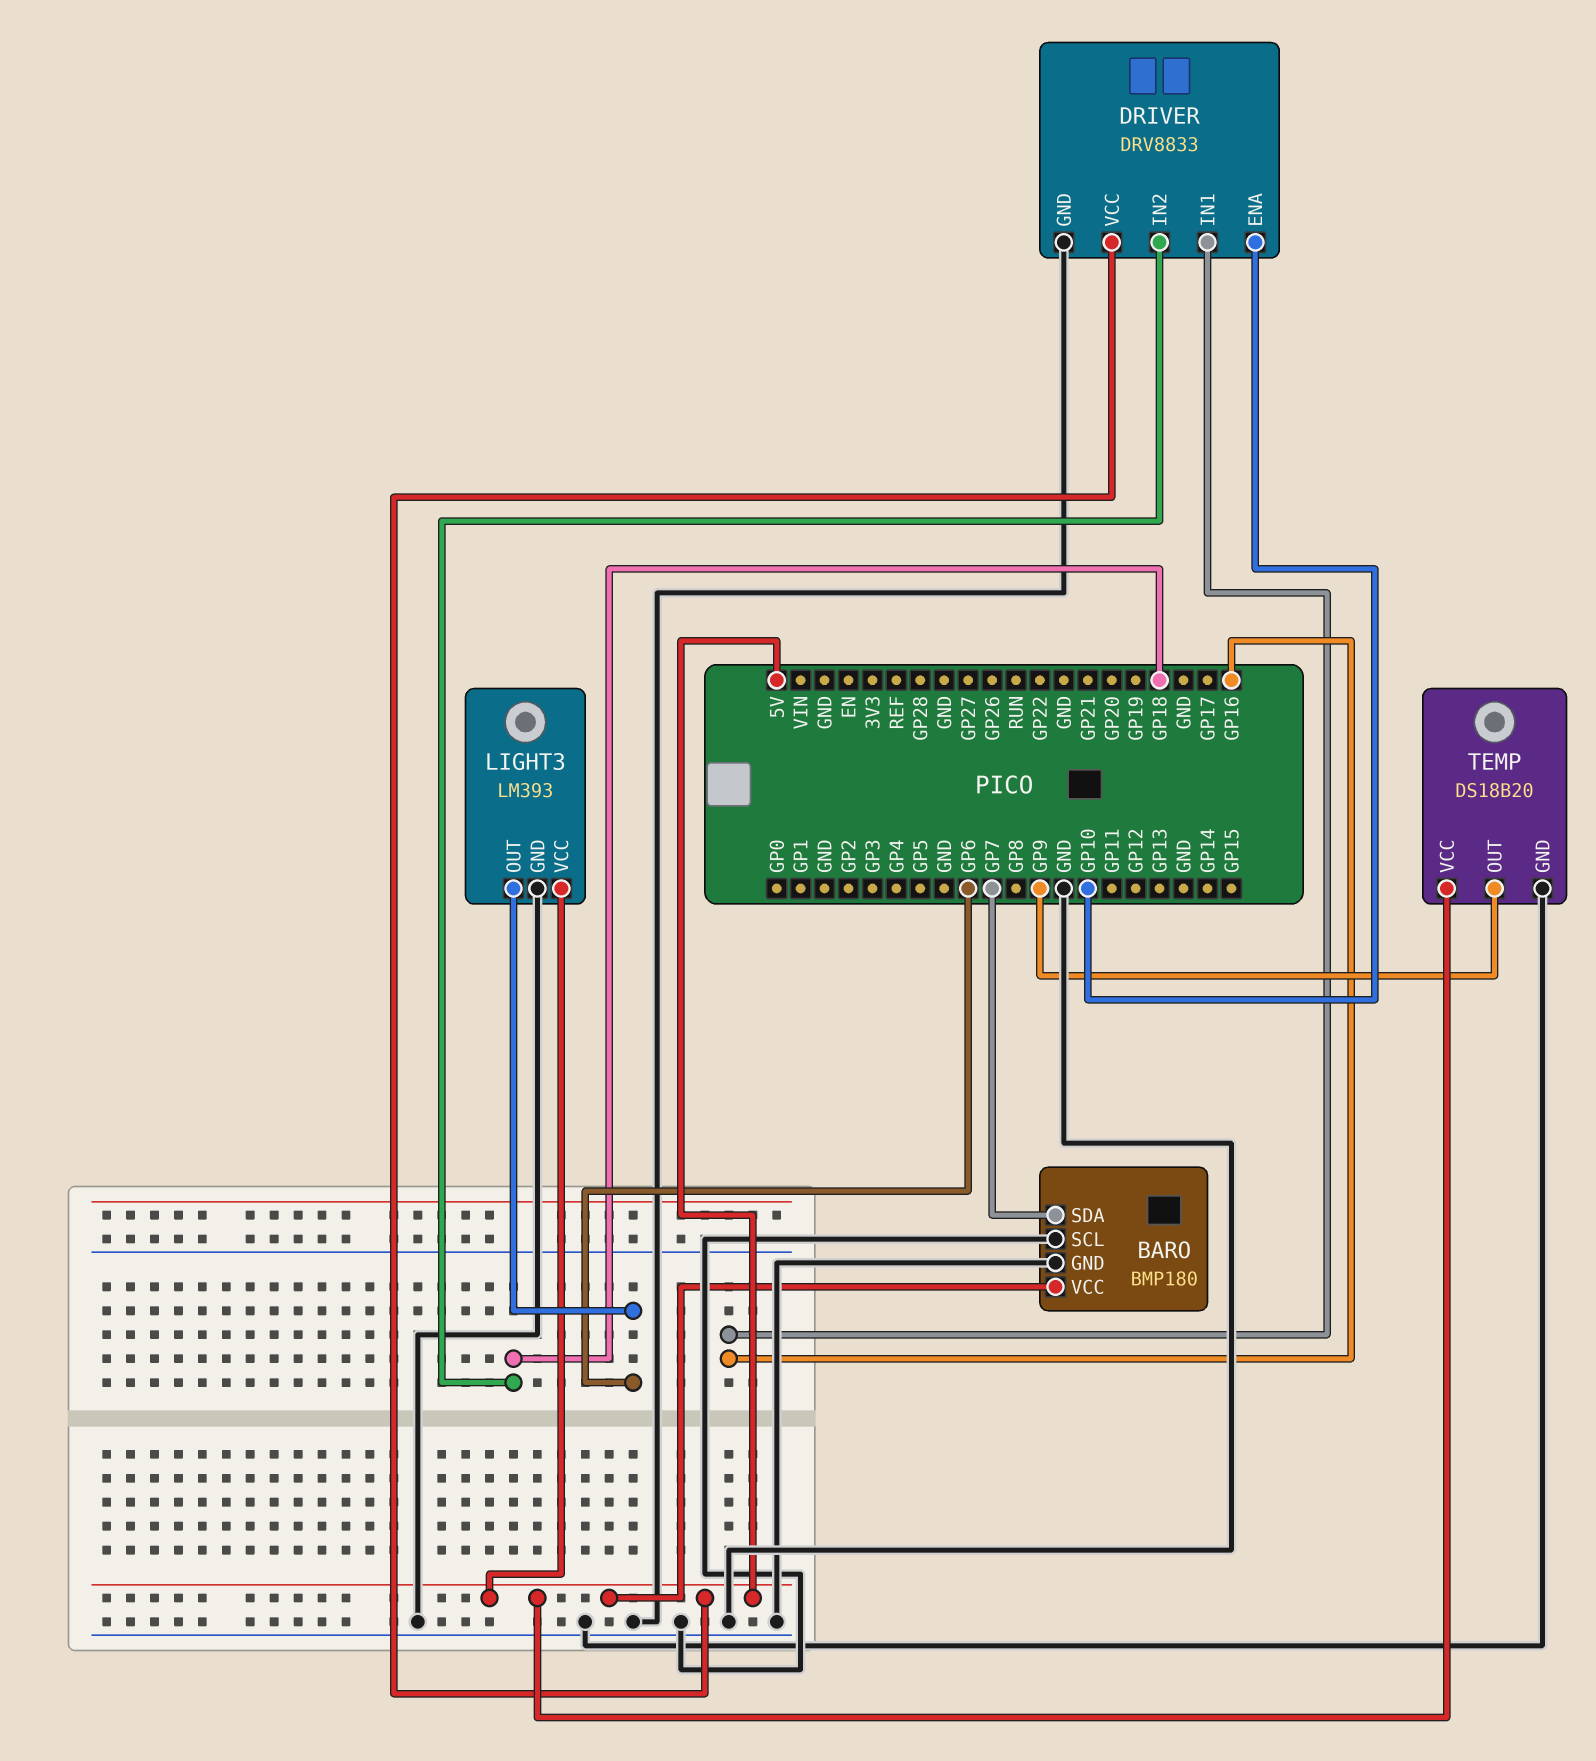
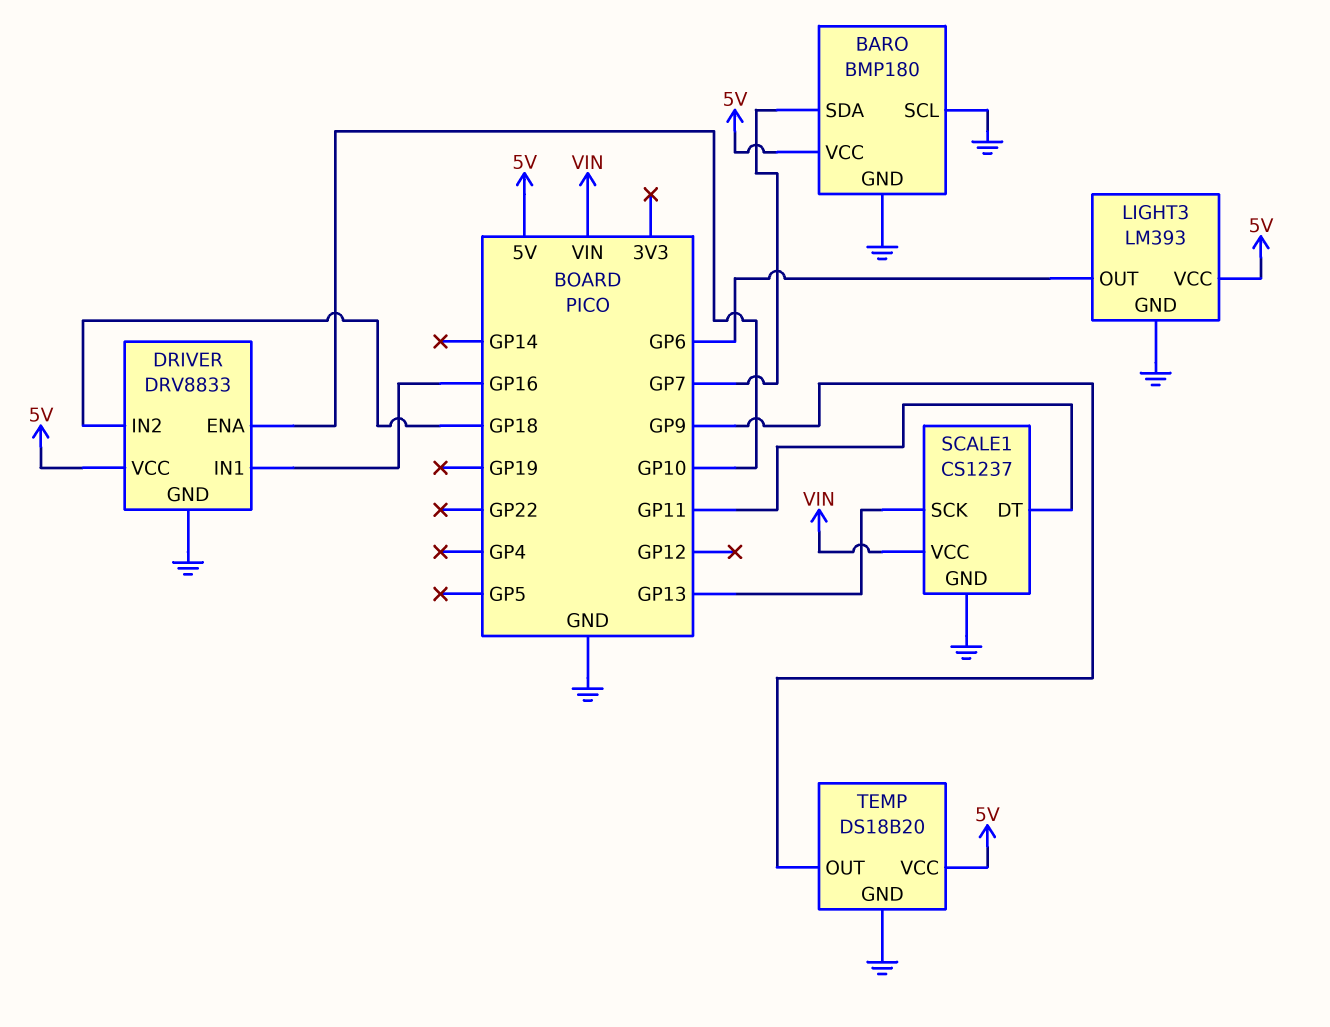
SCALE1: none -> CS1237
SCALE1 pin DT: none -> GP11
SCALE1 pin GND: none -> GND
SCALE1 pin SCK: none -> GP13
SCALE1 pin VCC: none -> VIN

